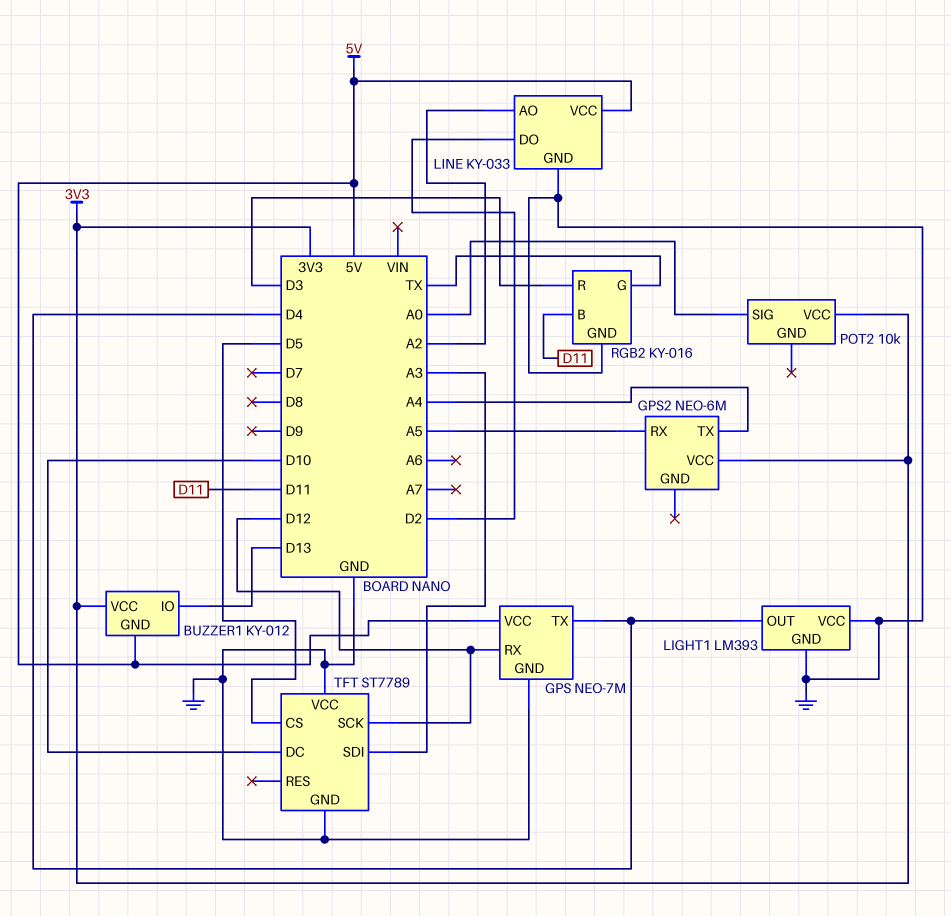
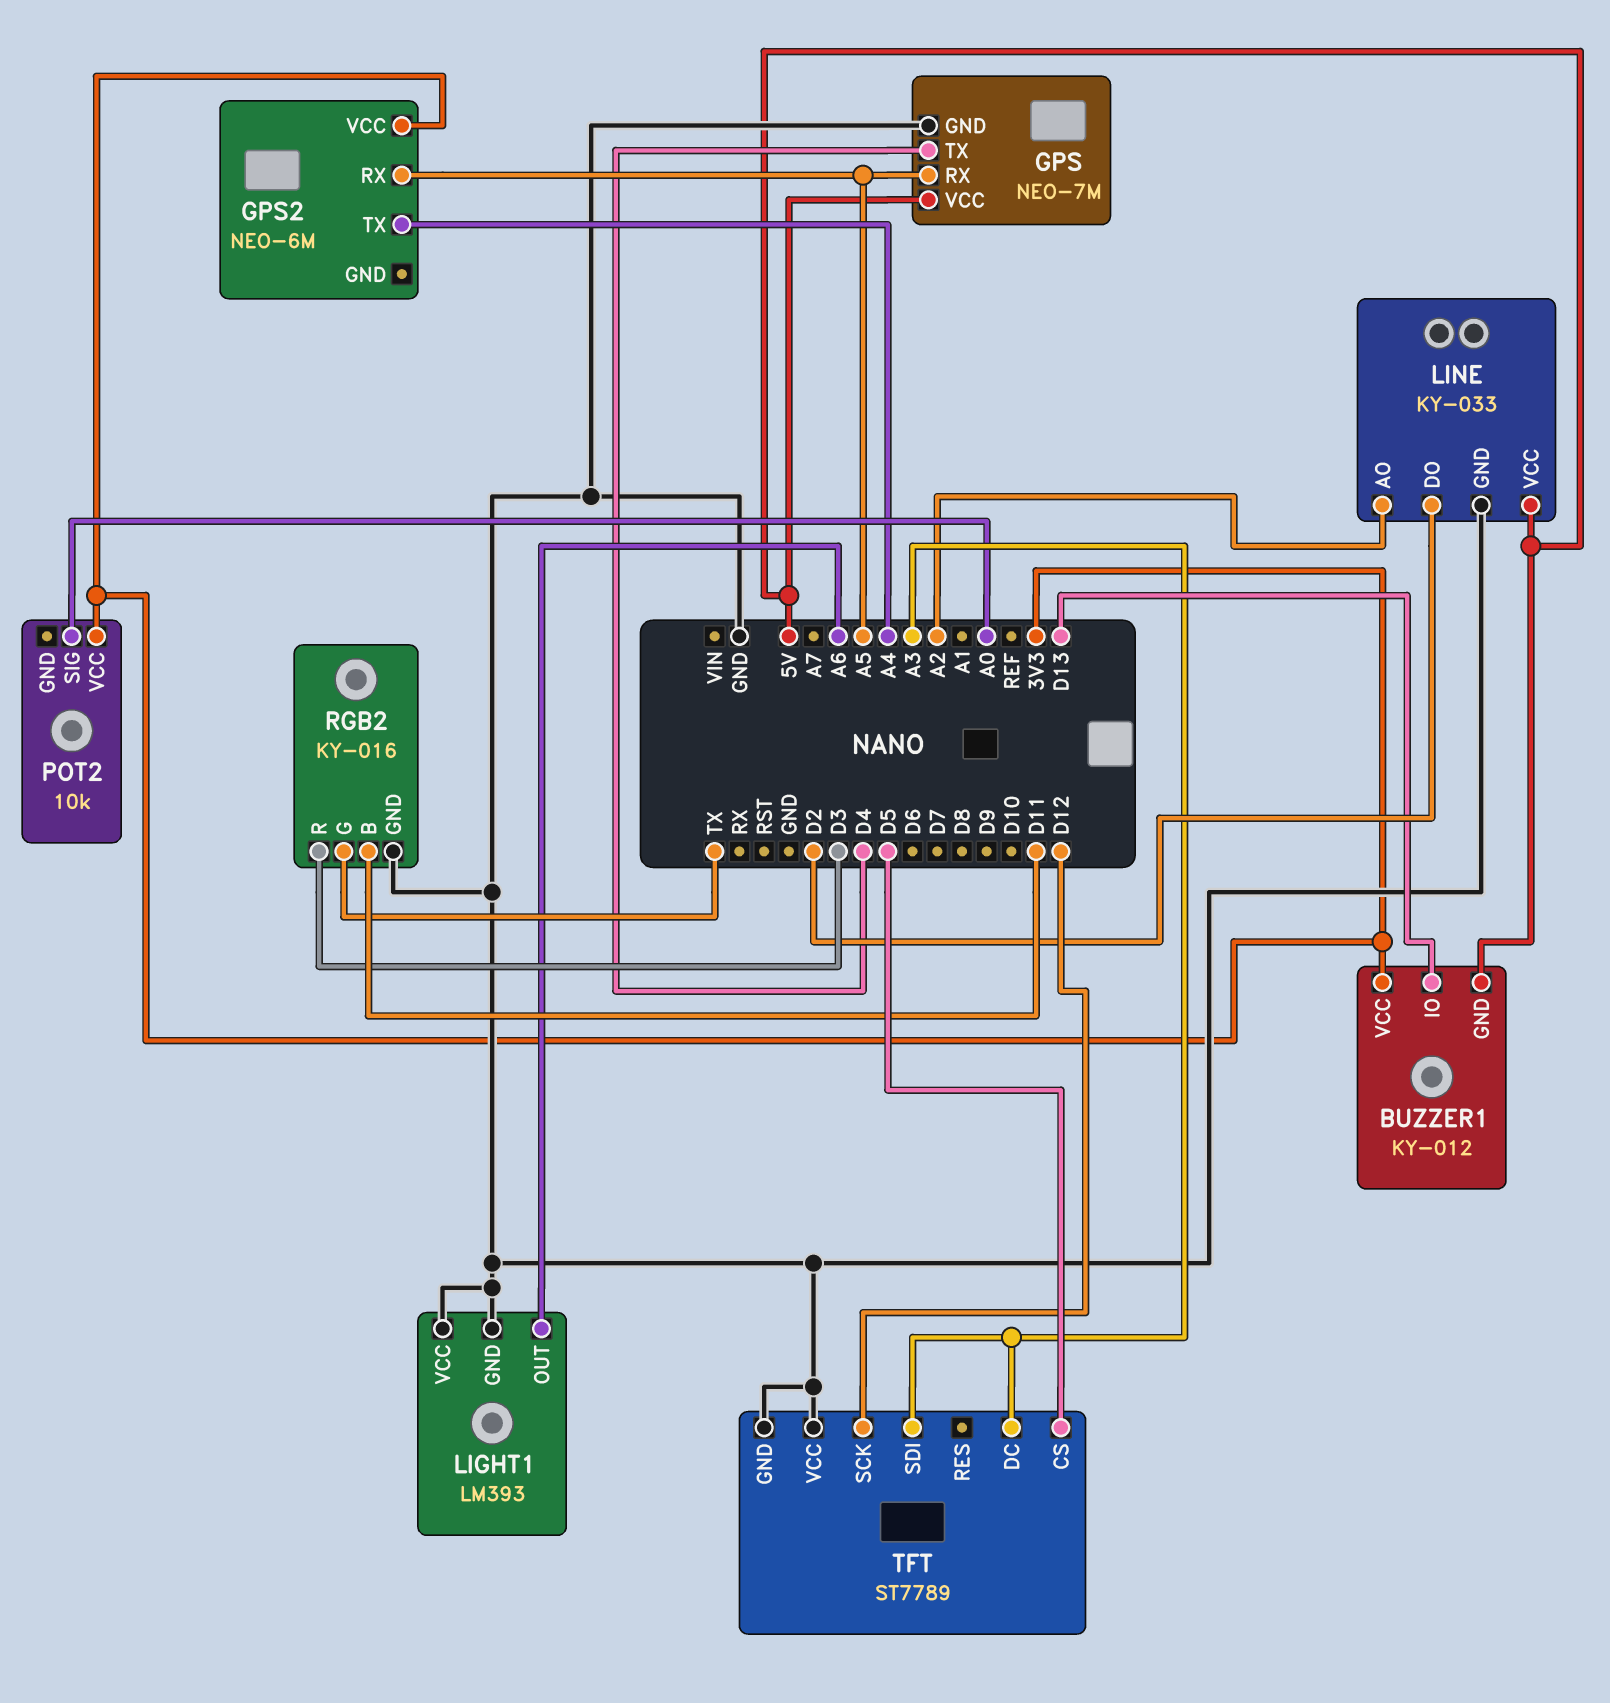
GPS pin RX: D12 -> A5
LIGHT1 pin OUT: D4 -> A6
TFT pin DC: D10 -> A3

